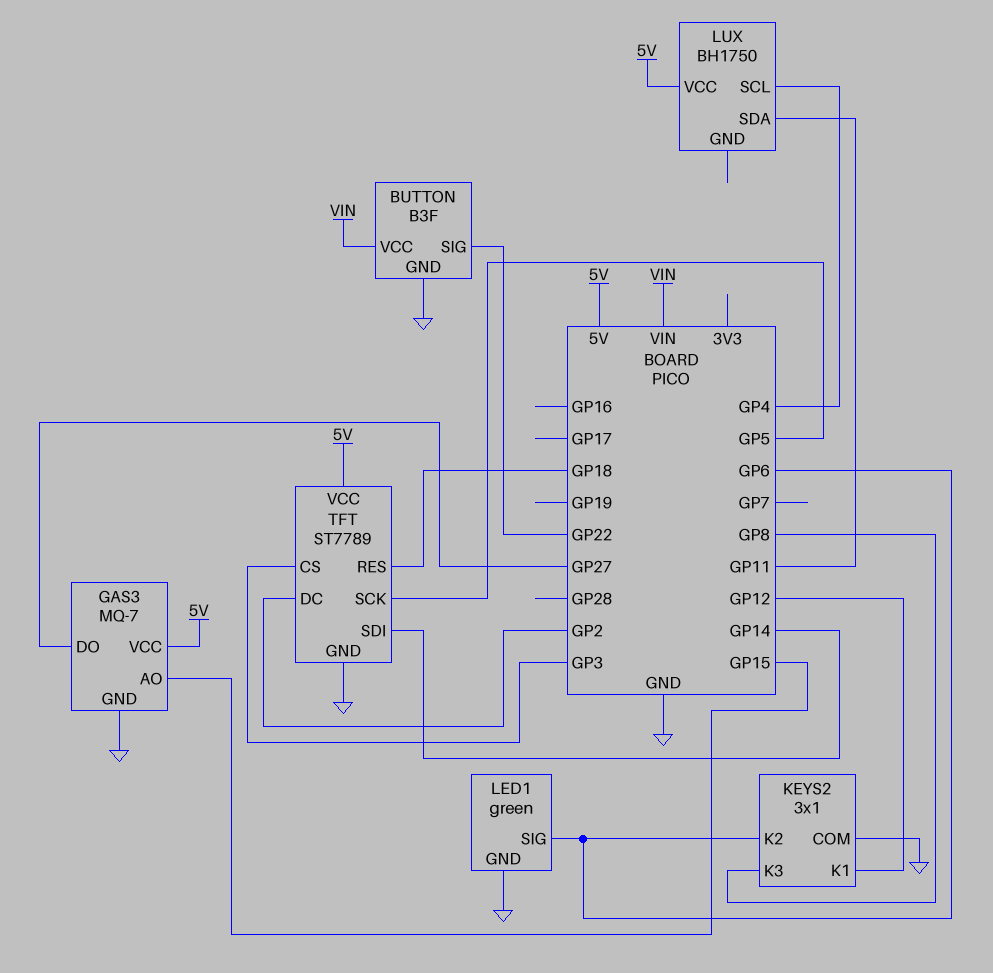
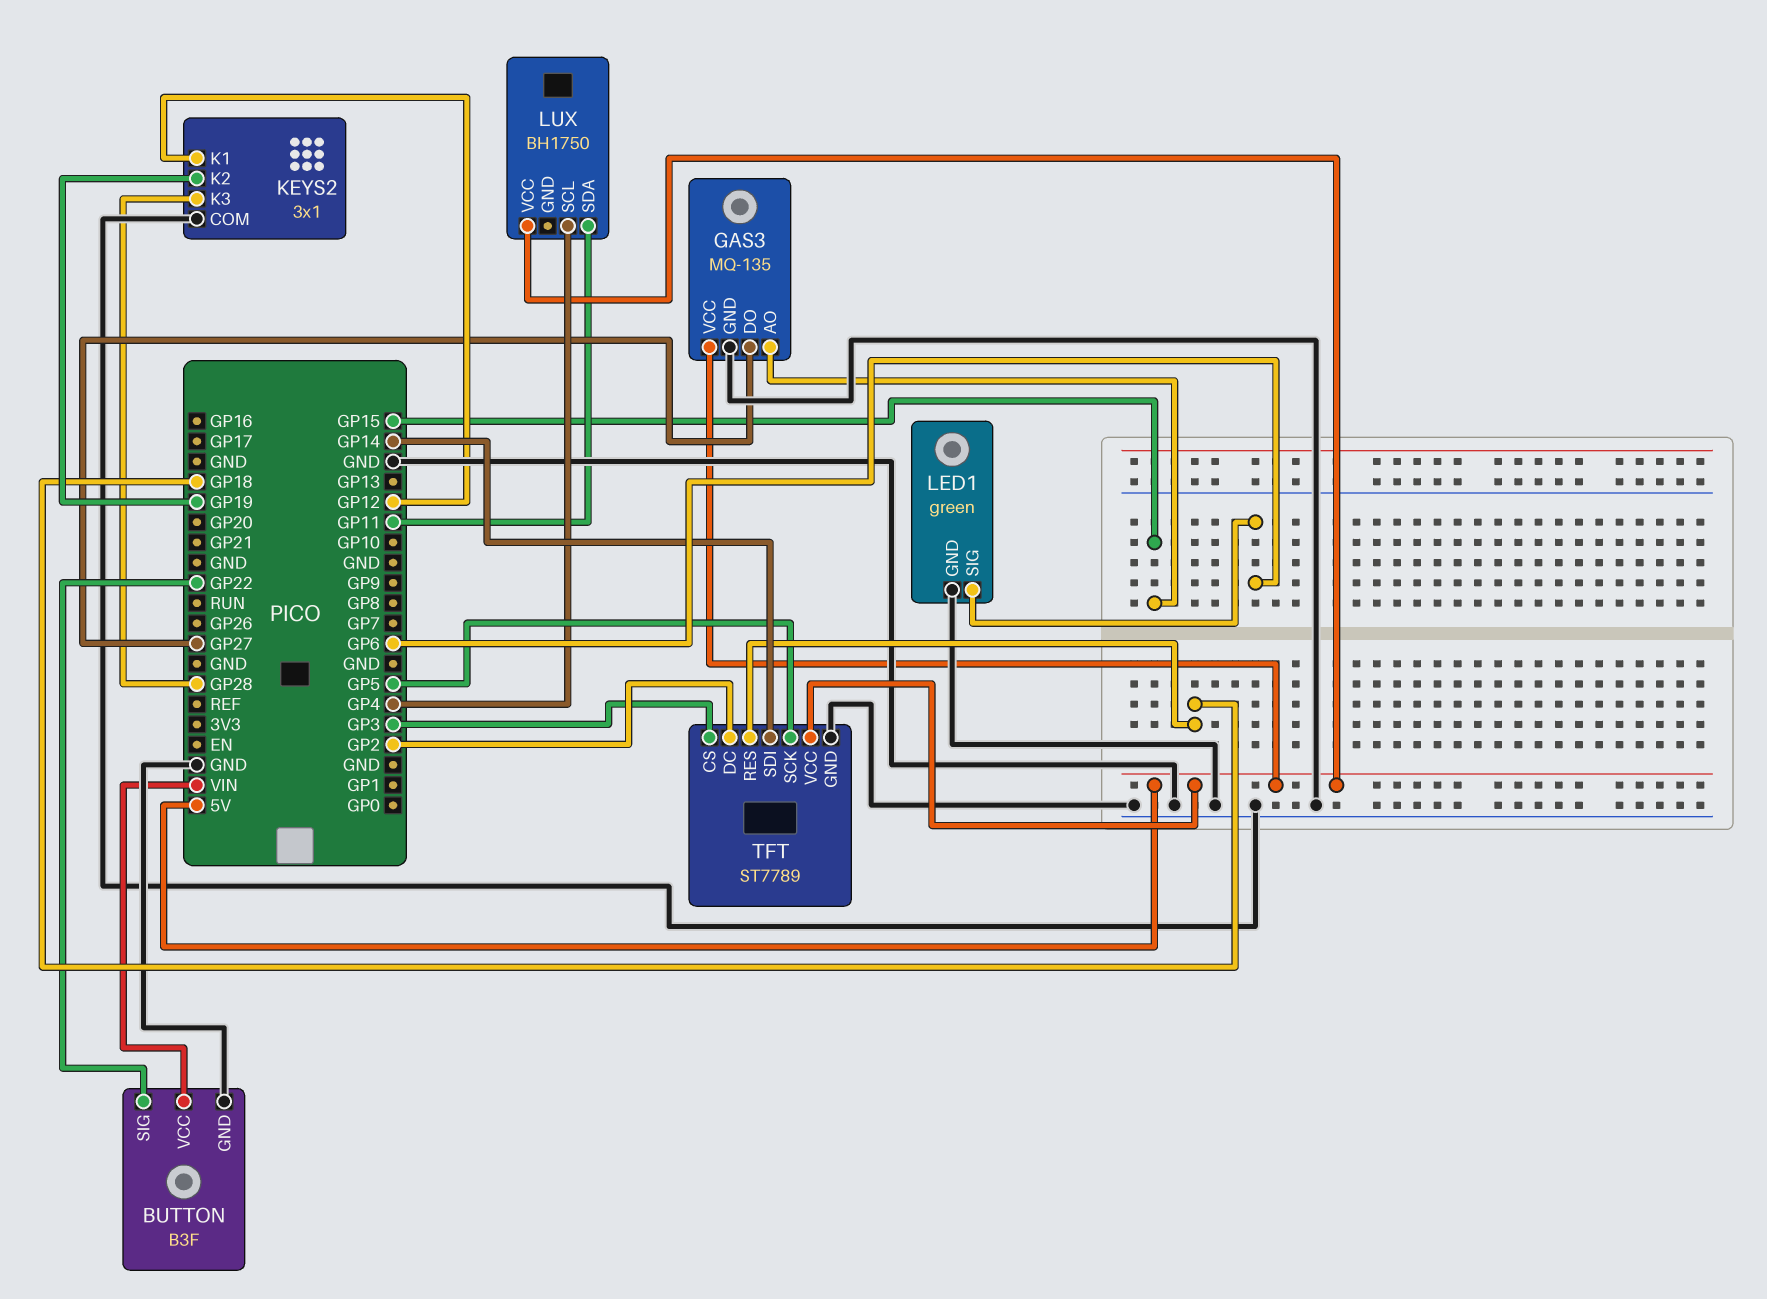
GAS3: MQ-7 -> MQ-135
KEYS2 pin K2: GP6 -> GP19
KEYS2 pin K3: GP8 -> GP28

